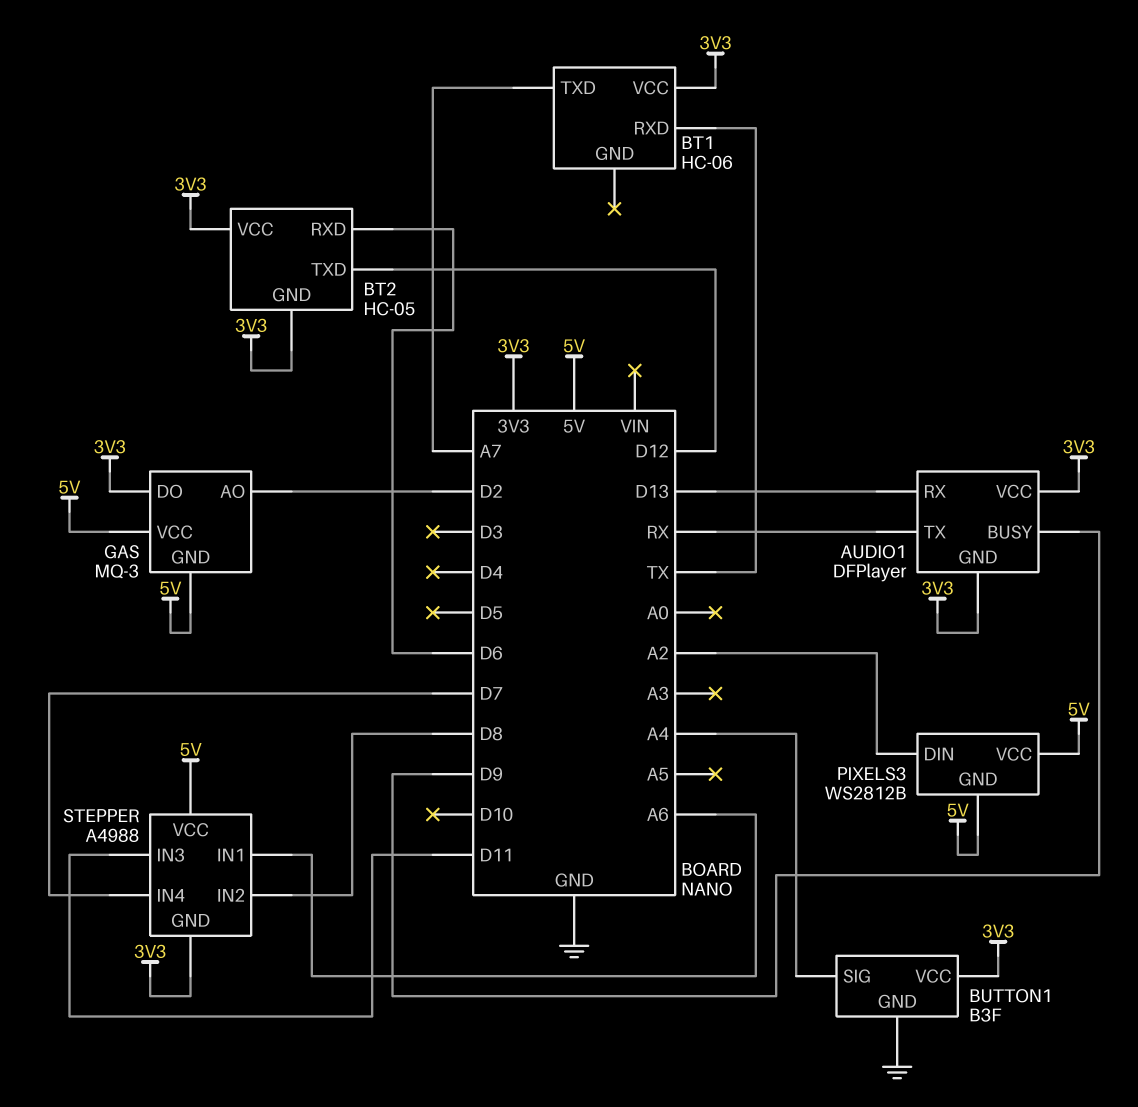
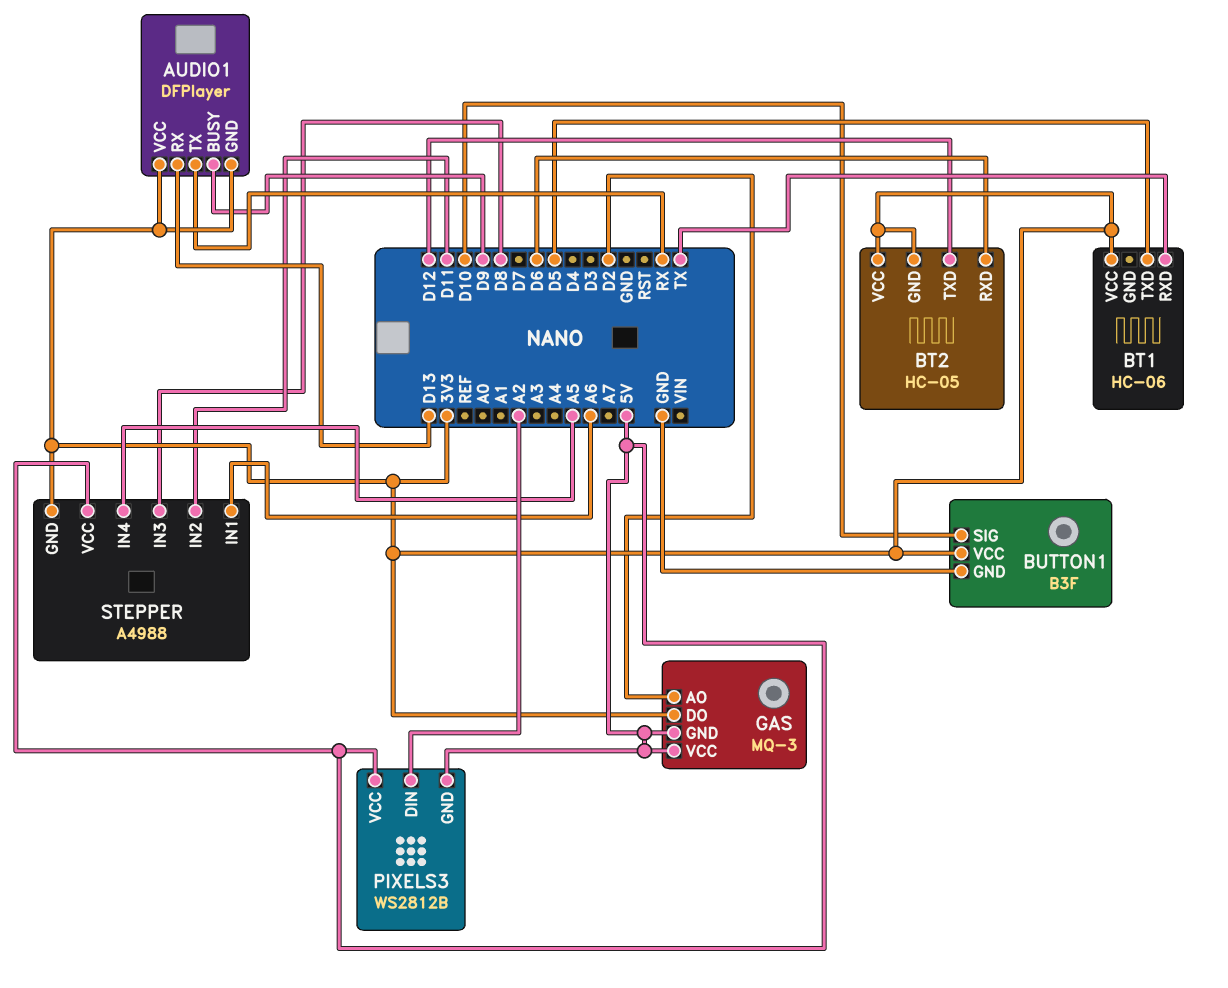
BT1 pin TXD: A7 -> D5
BUTTON1 pin SIG: A4 -> D10
STEPPER pin IN2: D8 -> D11
STEPPER pin IN3: D11 -> D8
STEPPER pin IN4: D7 -> A5

